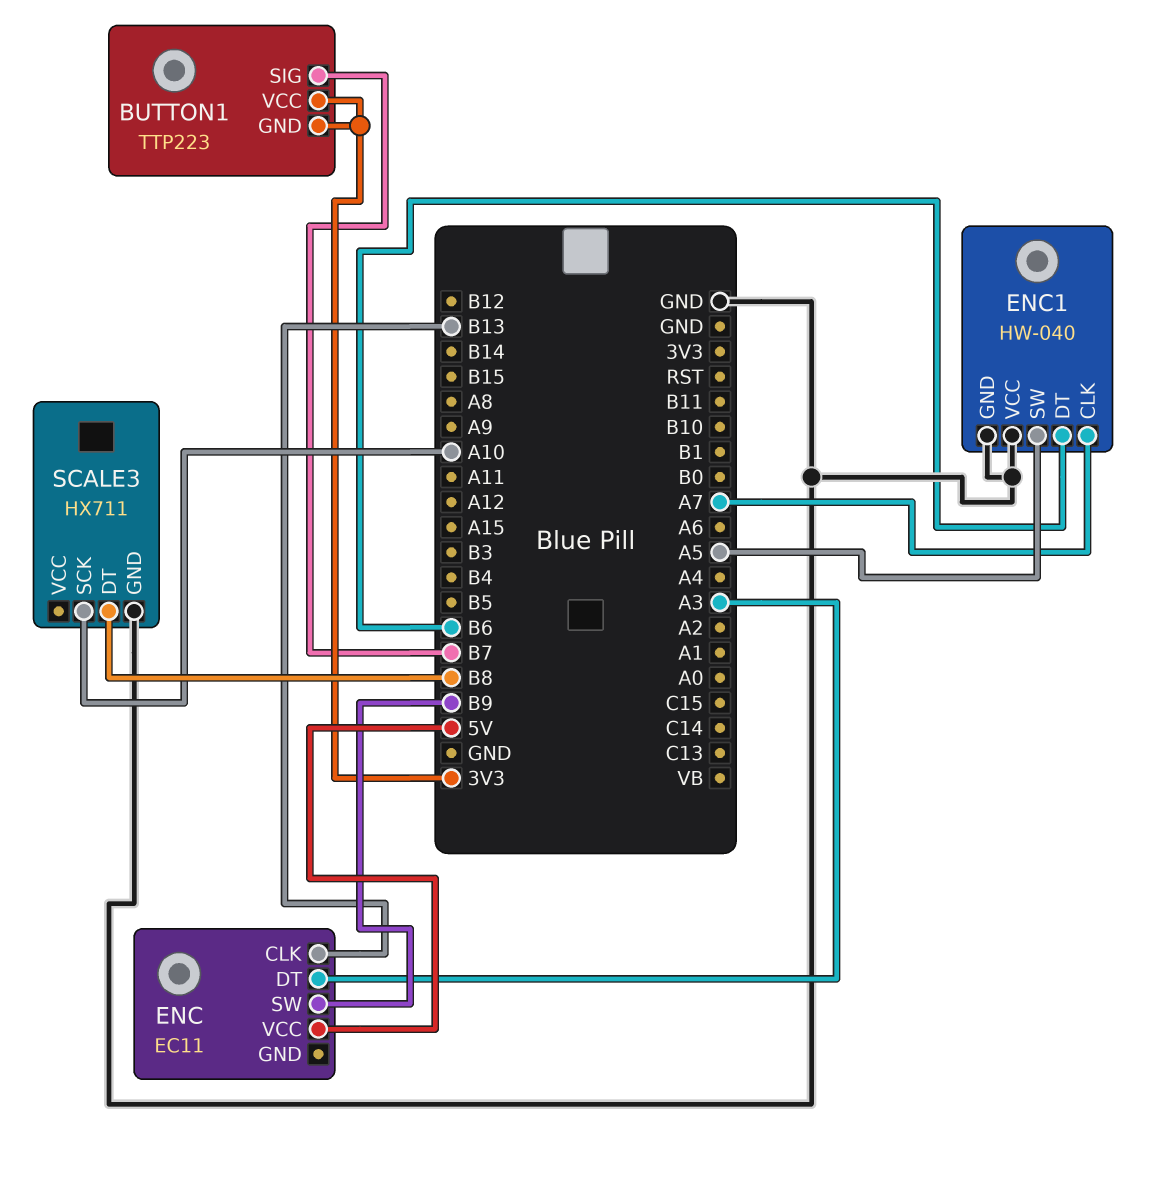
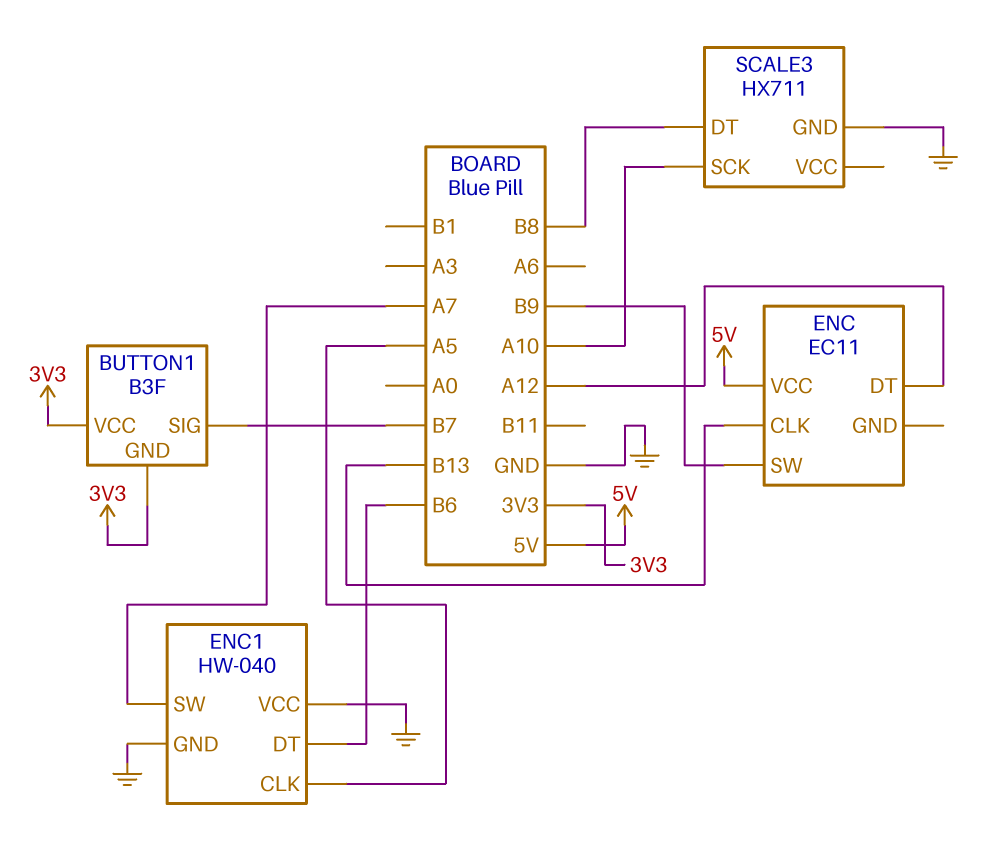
BUTTON1: TTP223 -> B3F
ENC pin DT: A3 -> A12
ENC1 pin CLK: A7 -> A5
ENC1 pin SW: A5 -> A7

